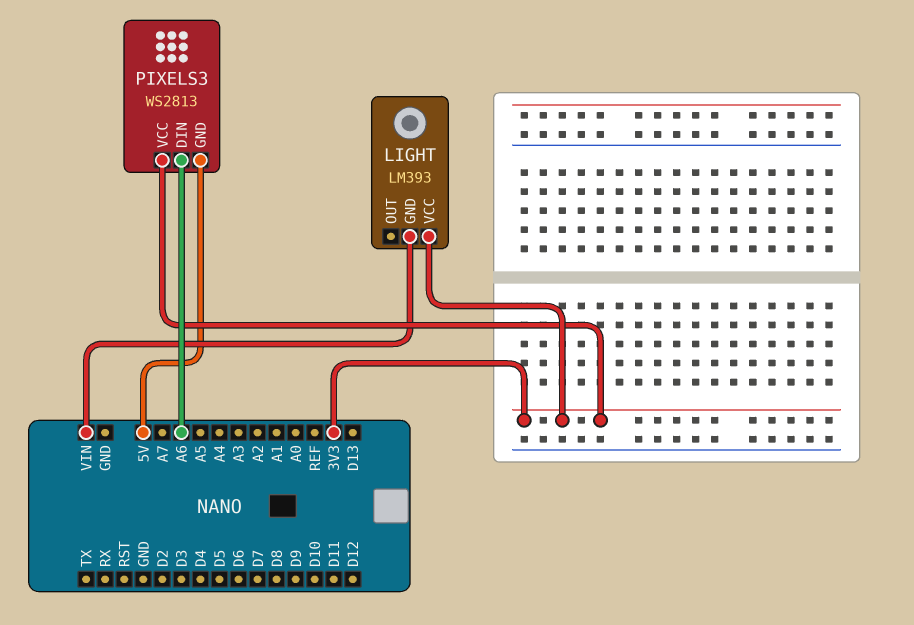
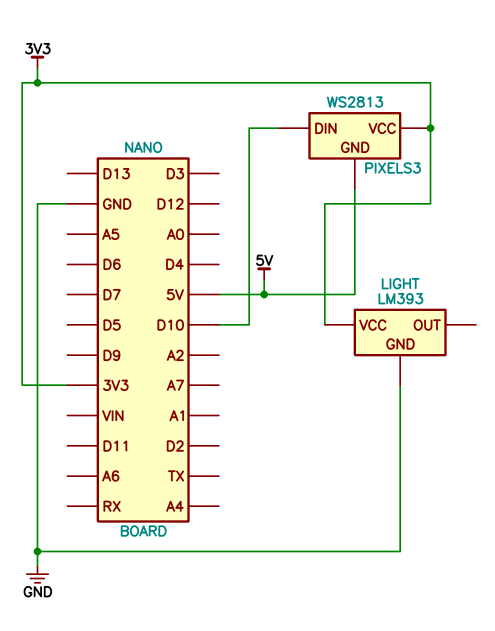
LIGHT pin GND: VIN -> GND
PIXELS3 pin DIN: A6 -> D10

